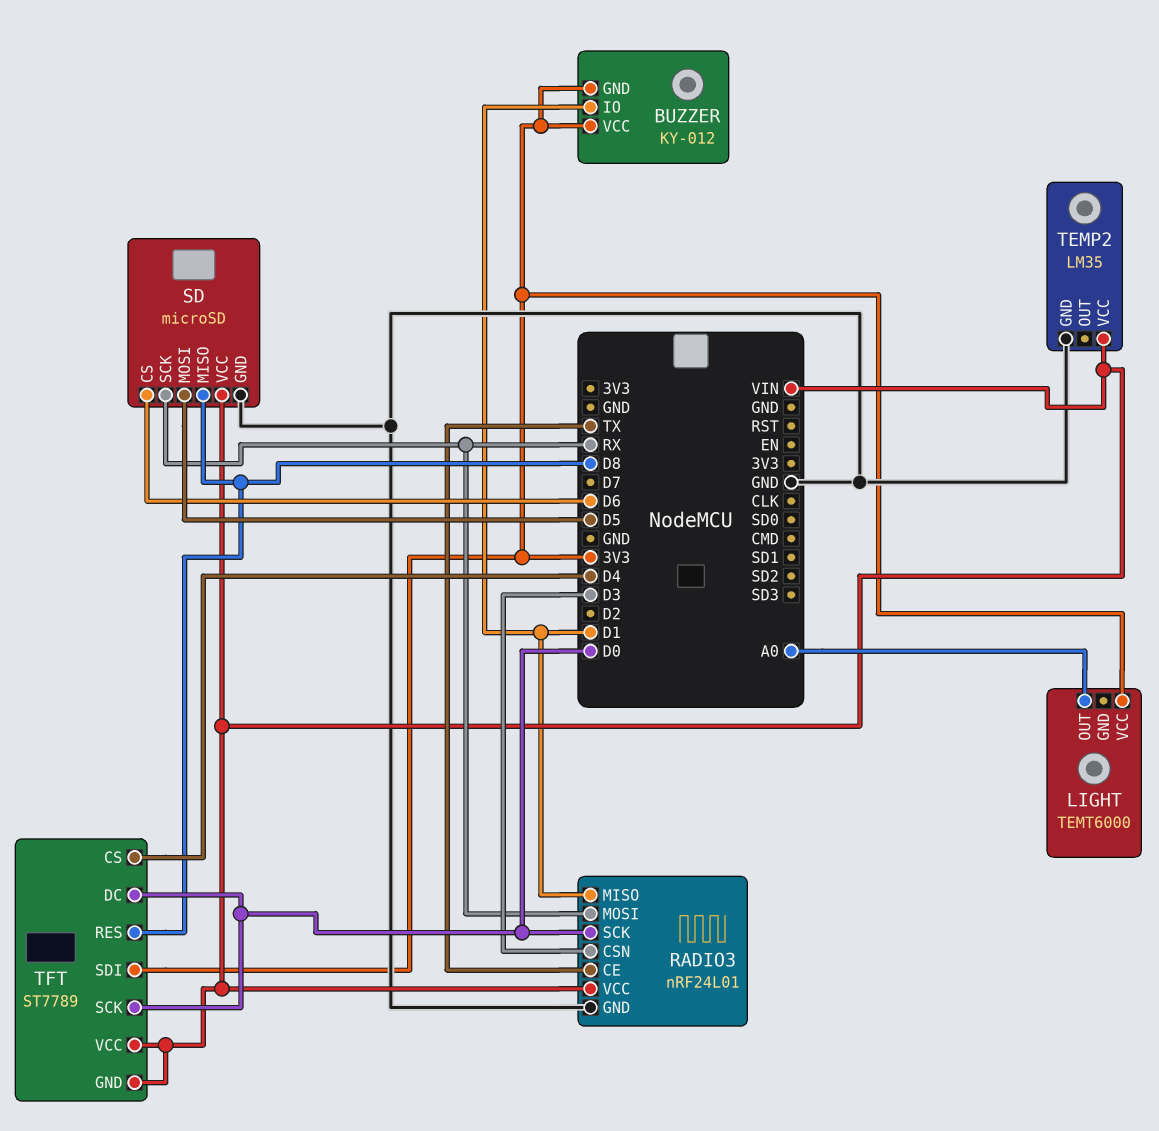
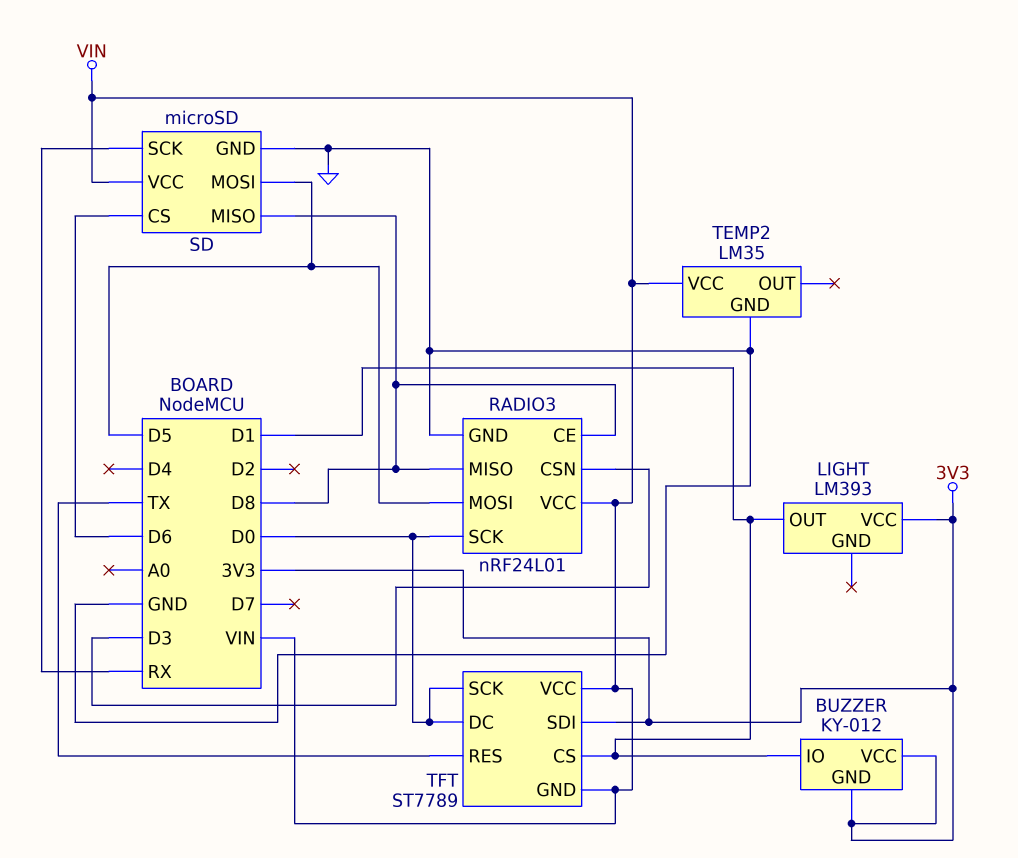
LIGHT: TEMT6000 -> LM393
LIGHT pin OUT: A0 -> D1
RADIO3 pin CE: TX -> D8
RADIO3 pin MISO: D1 -> D8
RADIO3 pin MOSI: RX -> D5
TFT pin CS: D4 -> D1
TFT pin RES: D8 -> TX

